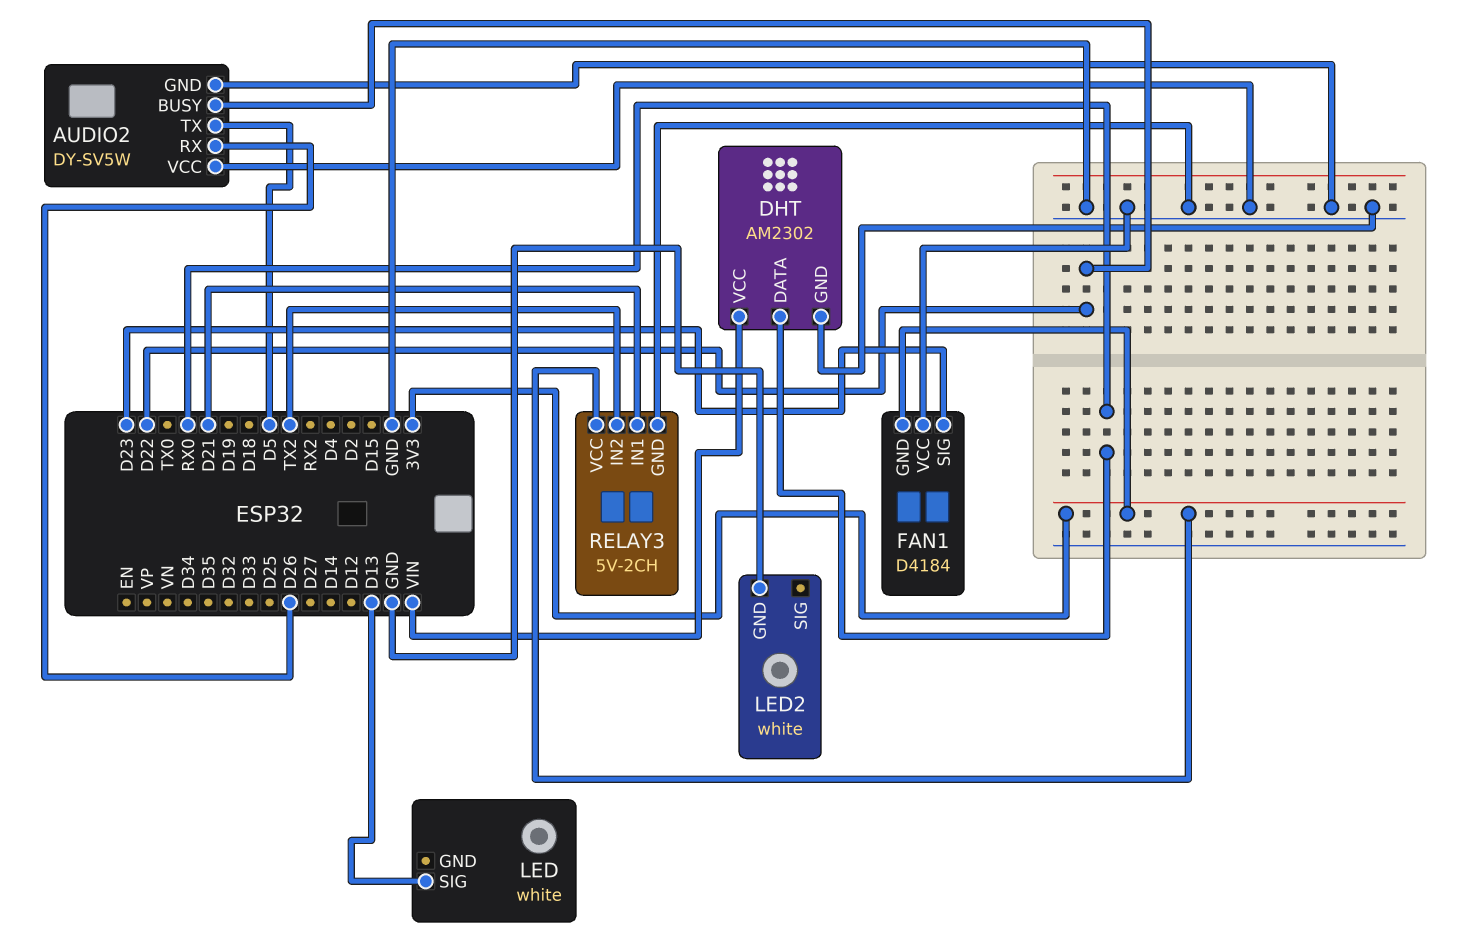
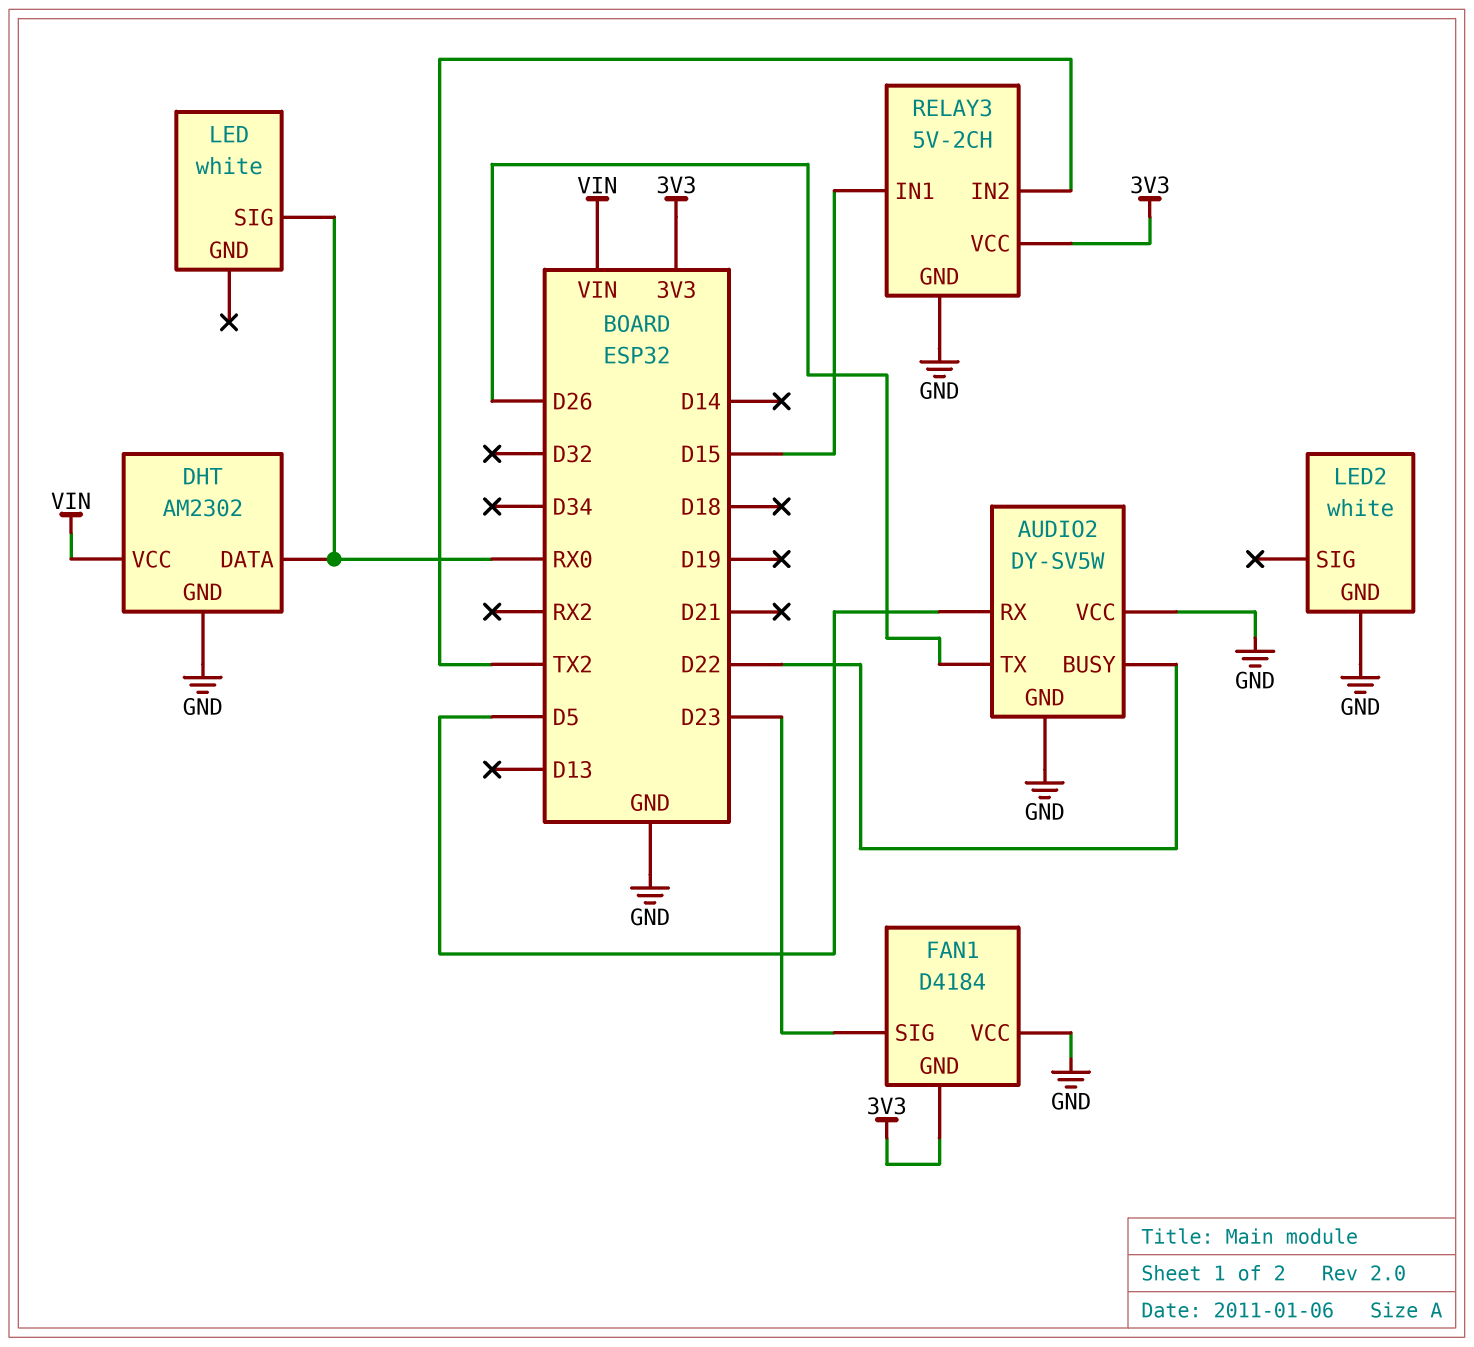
AUDIO2 pin RX: D26 -> D5
AUDIO2 pin TX: D5 -> D26
LED pin SIG: D13 -> RX0
RELAY3 pin IN1: D21 -> D15

